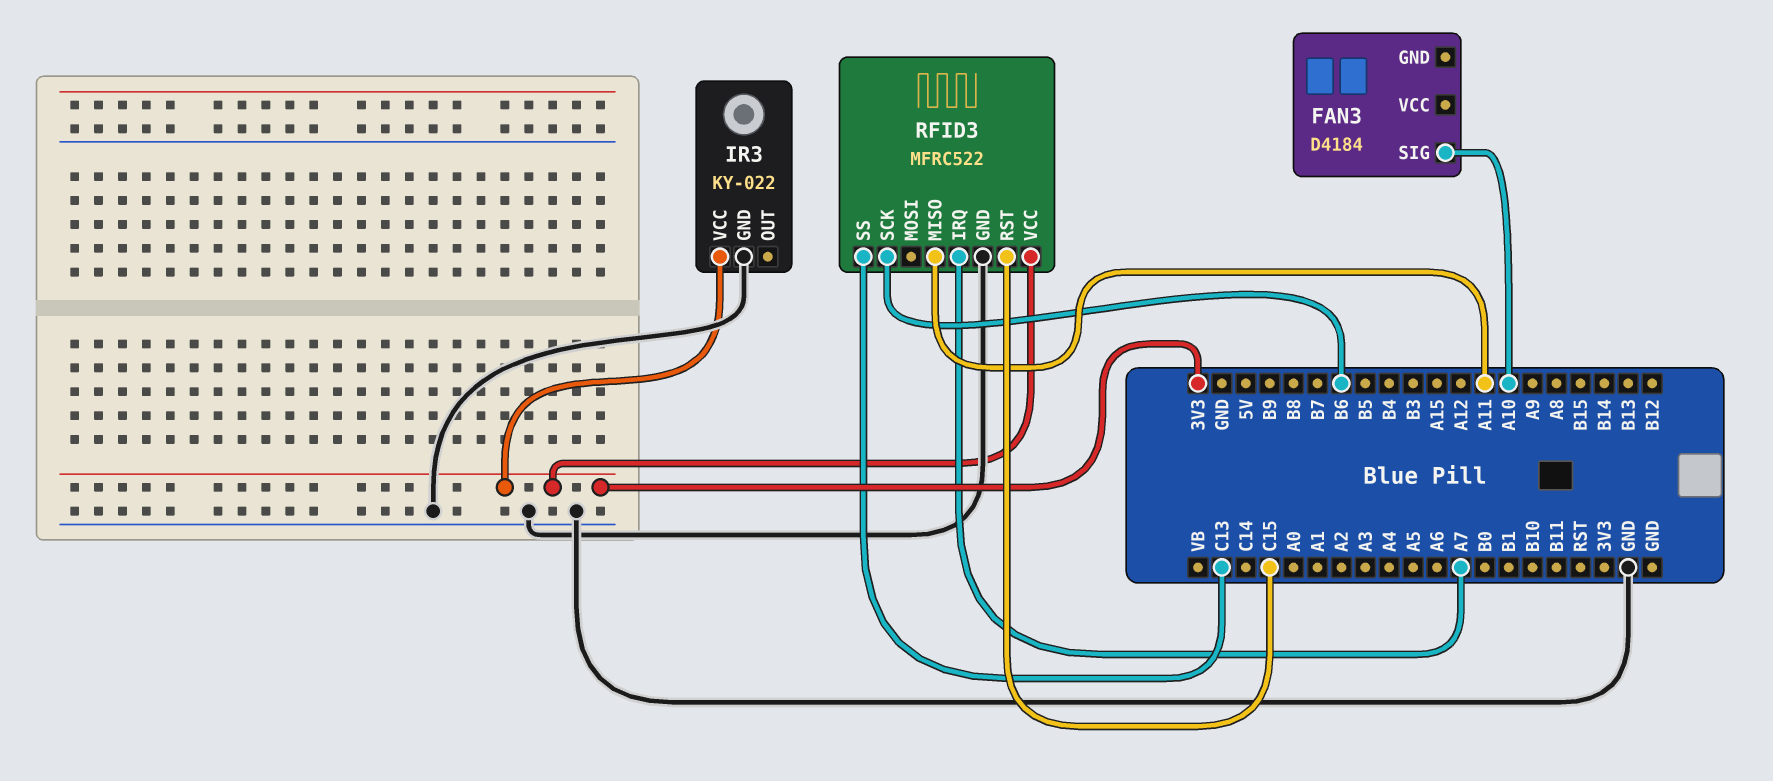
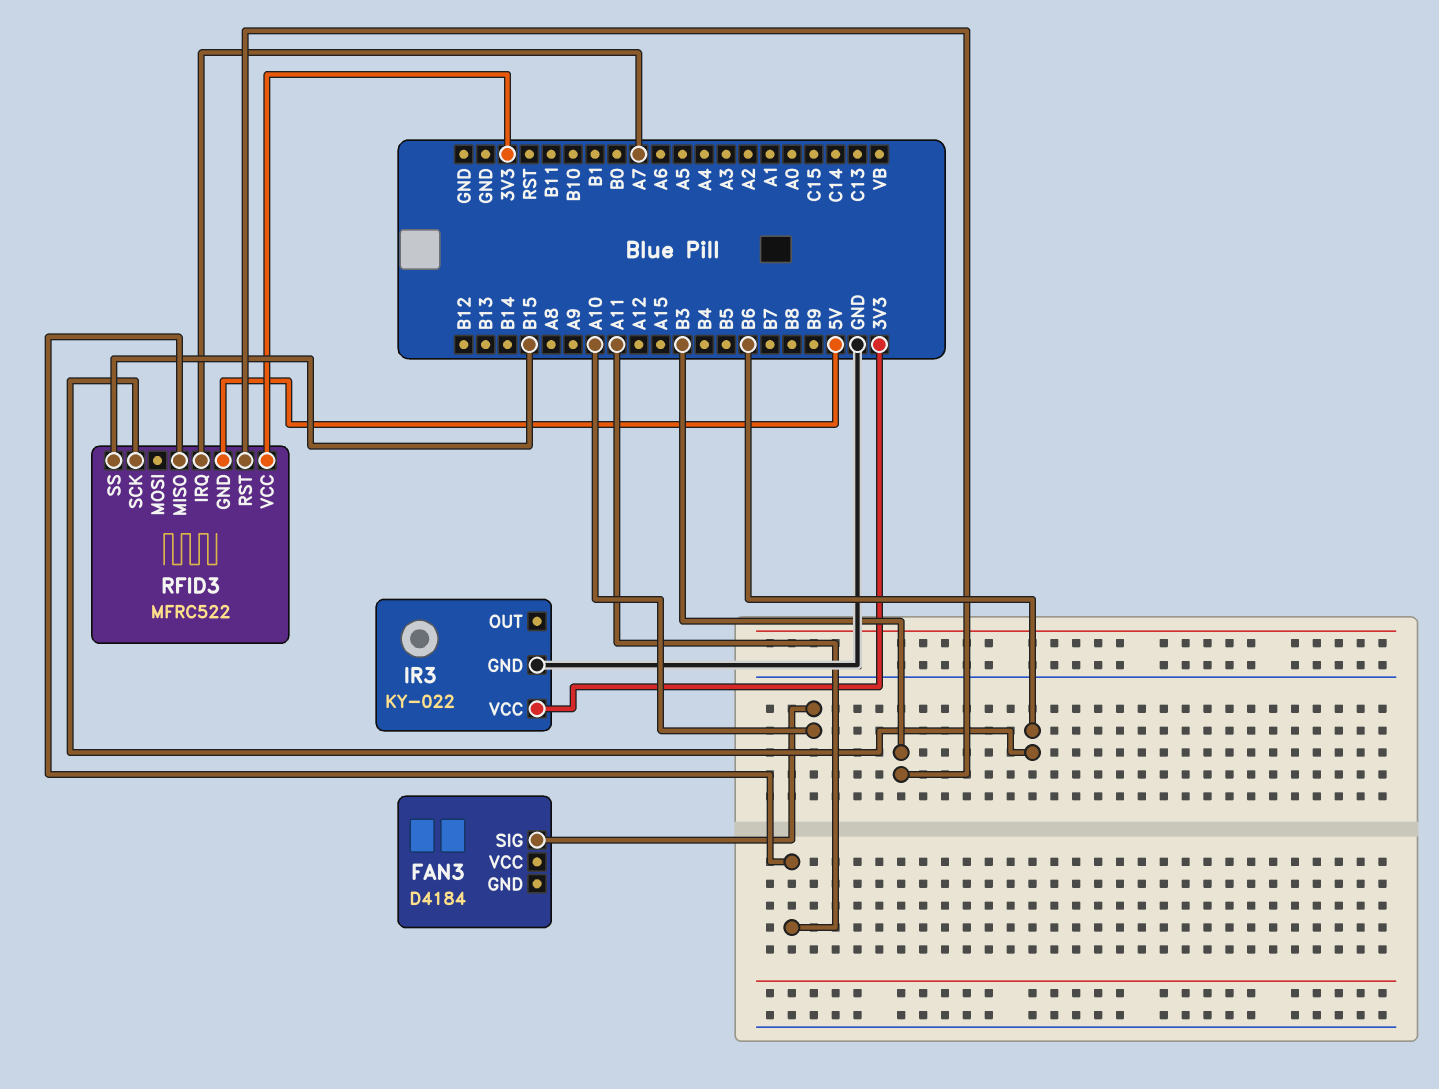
RFID3 pin GND: GND -> 5V
RFID3 pin RST: C15 -> B3
RFID3 pin SS: C13 -> B15

